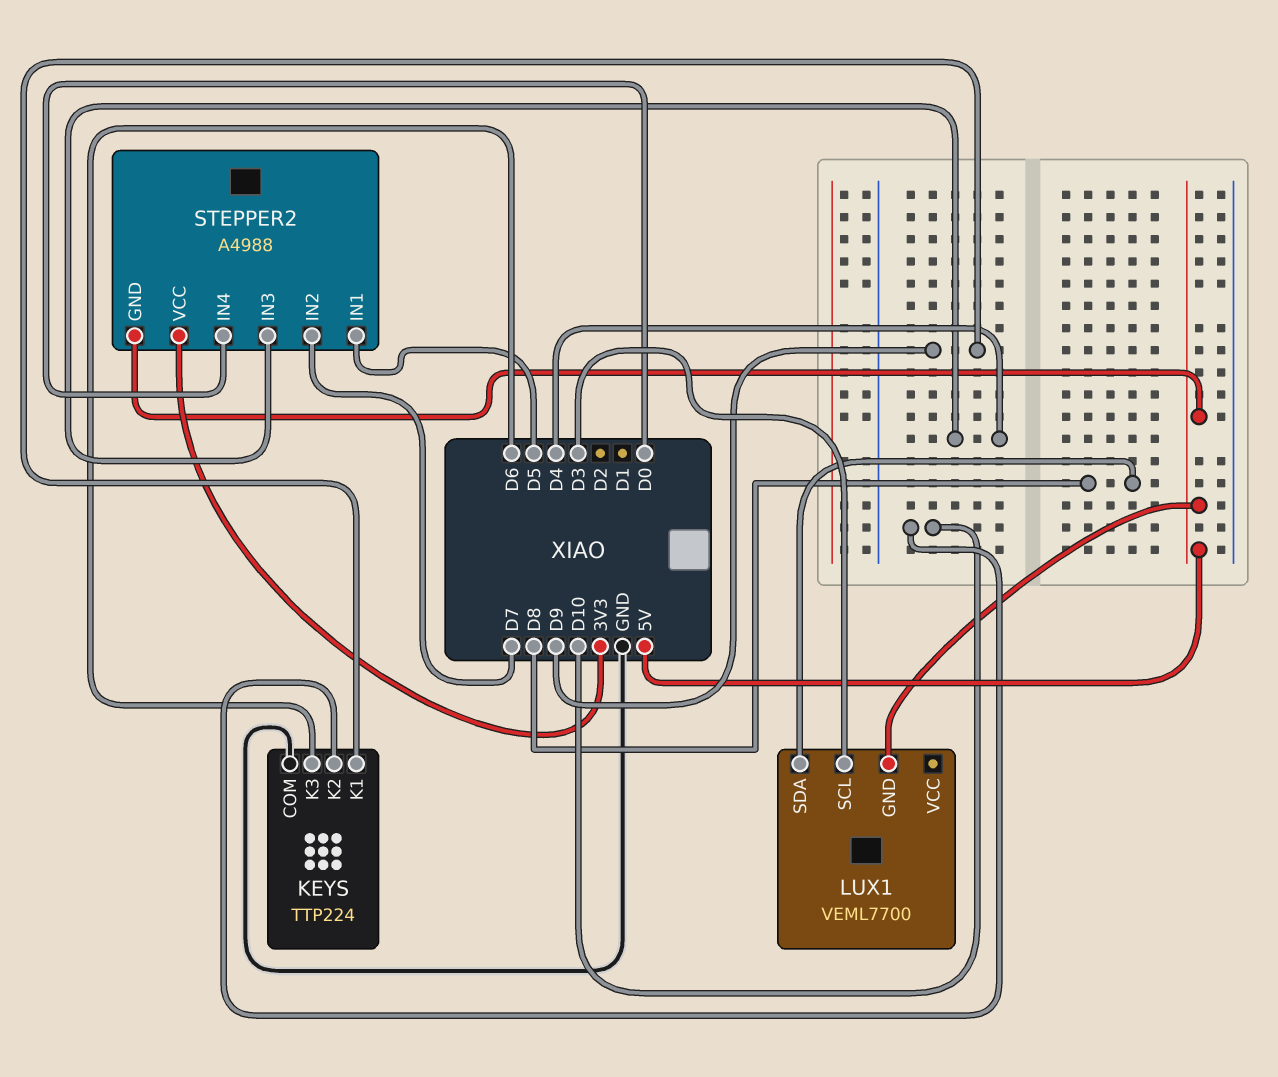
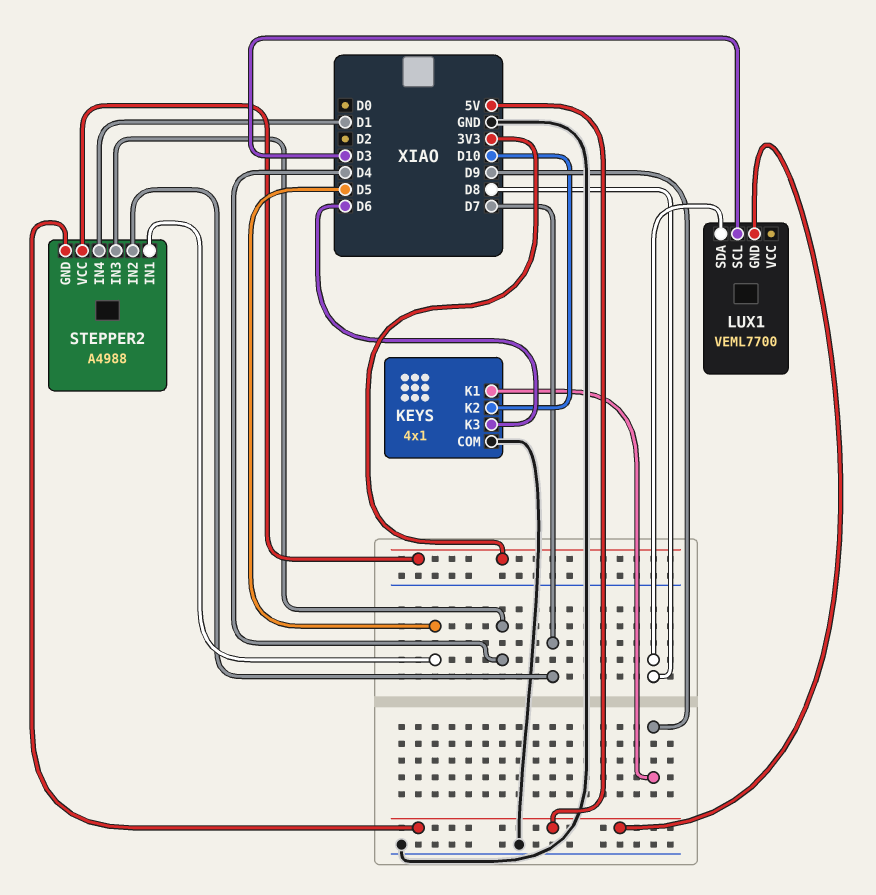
KEYS: TTP224 -> 4x1
STEPPER2 pin IN4: D0 -> D1

